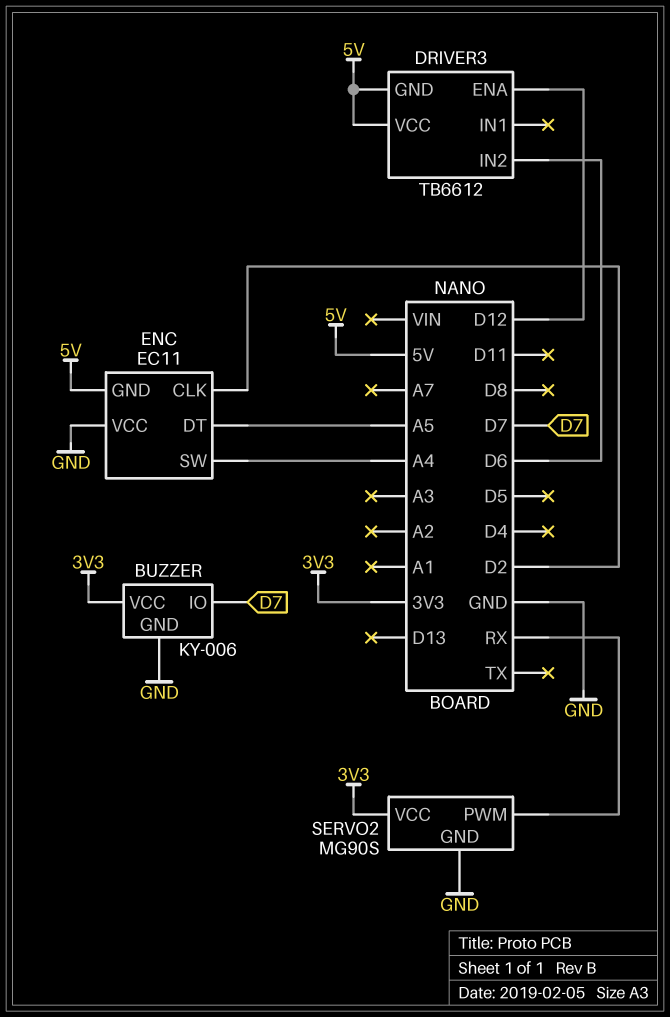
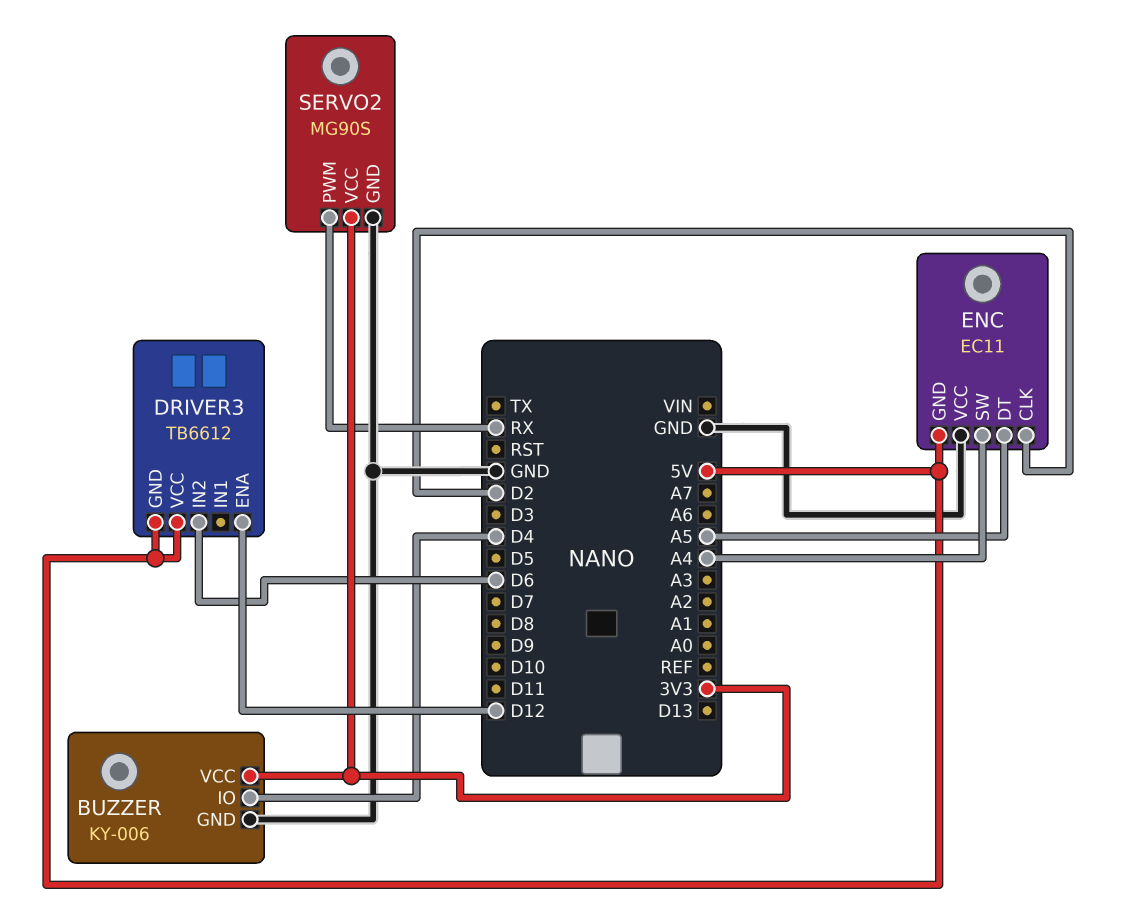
BUZZER pin IO: D7 -> D4

